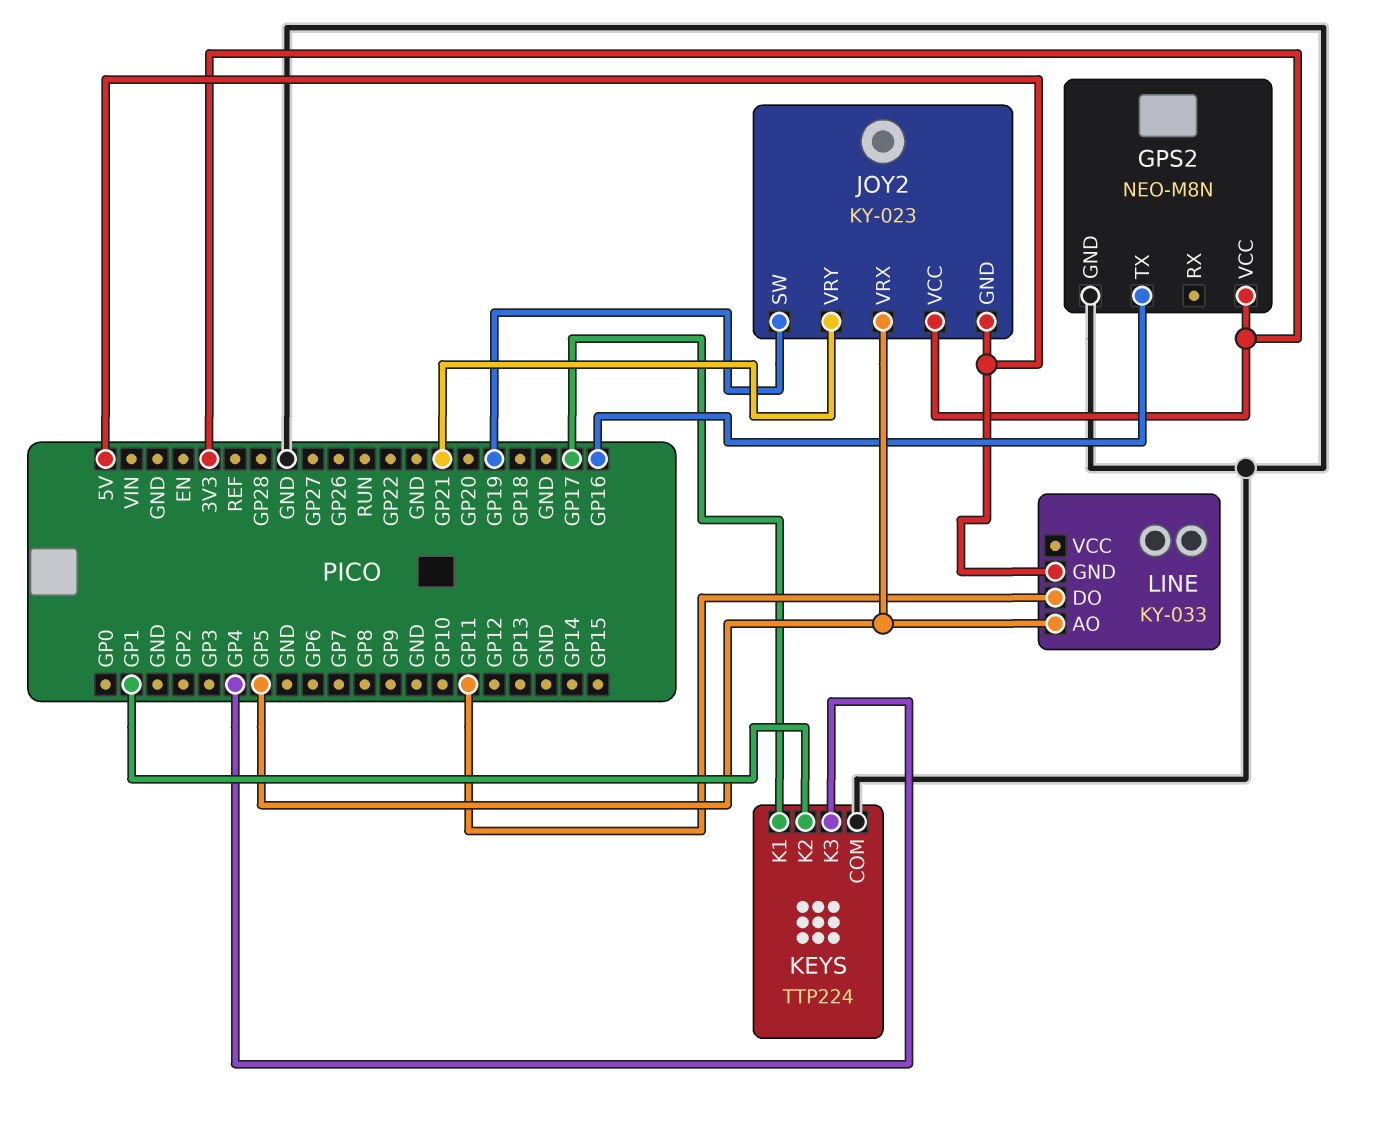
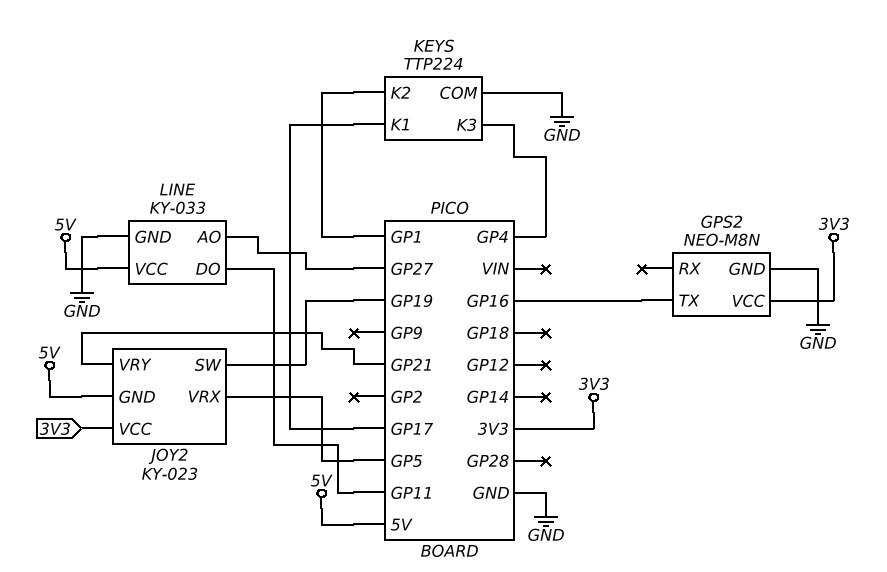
LINE pin AO: GP5 -> GP27
LINE pin GND: 5V -> GND
LINE pin VCC: none -> 5V

